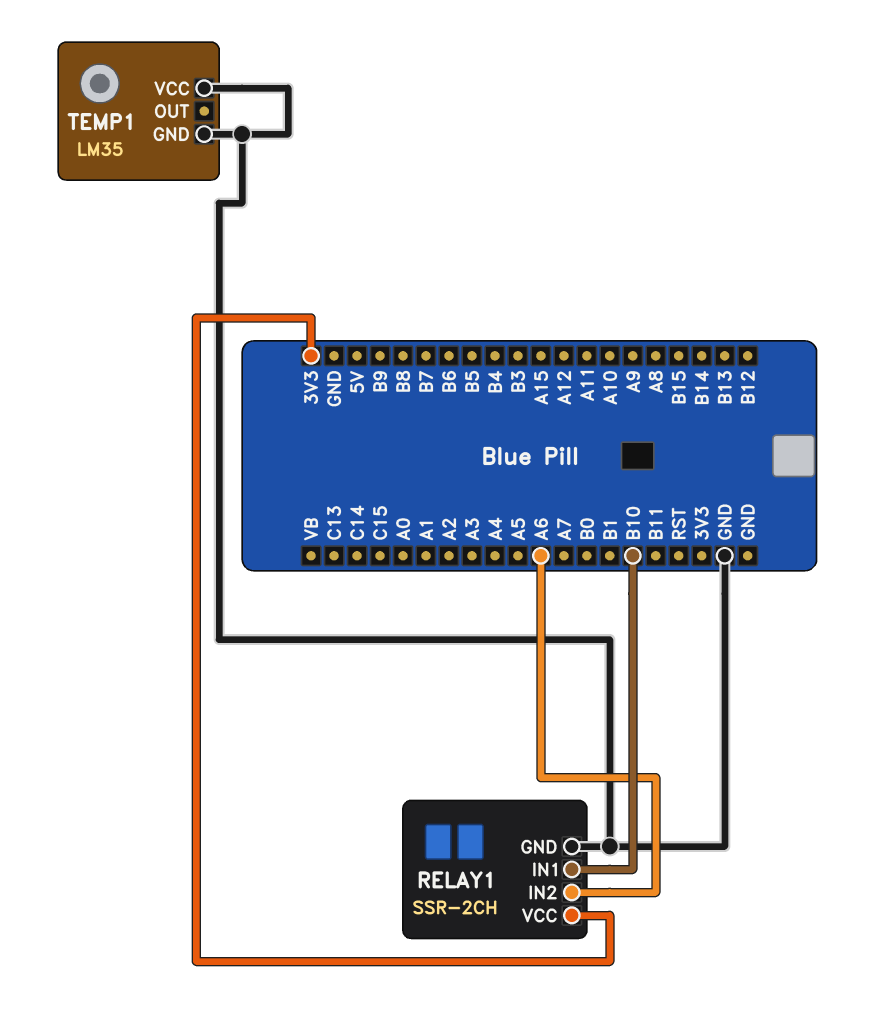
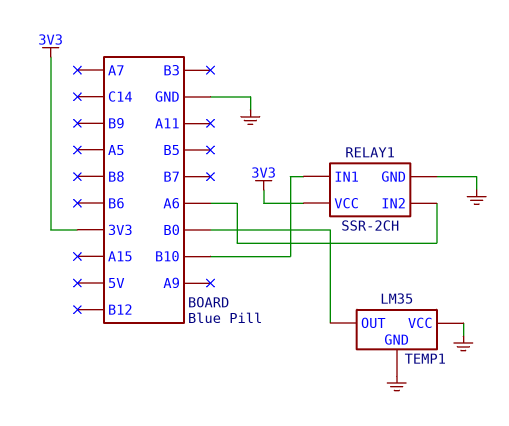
TEMP1 pin OUT: none -> B0

